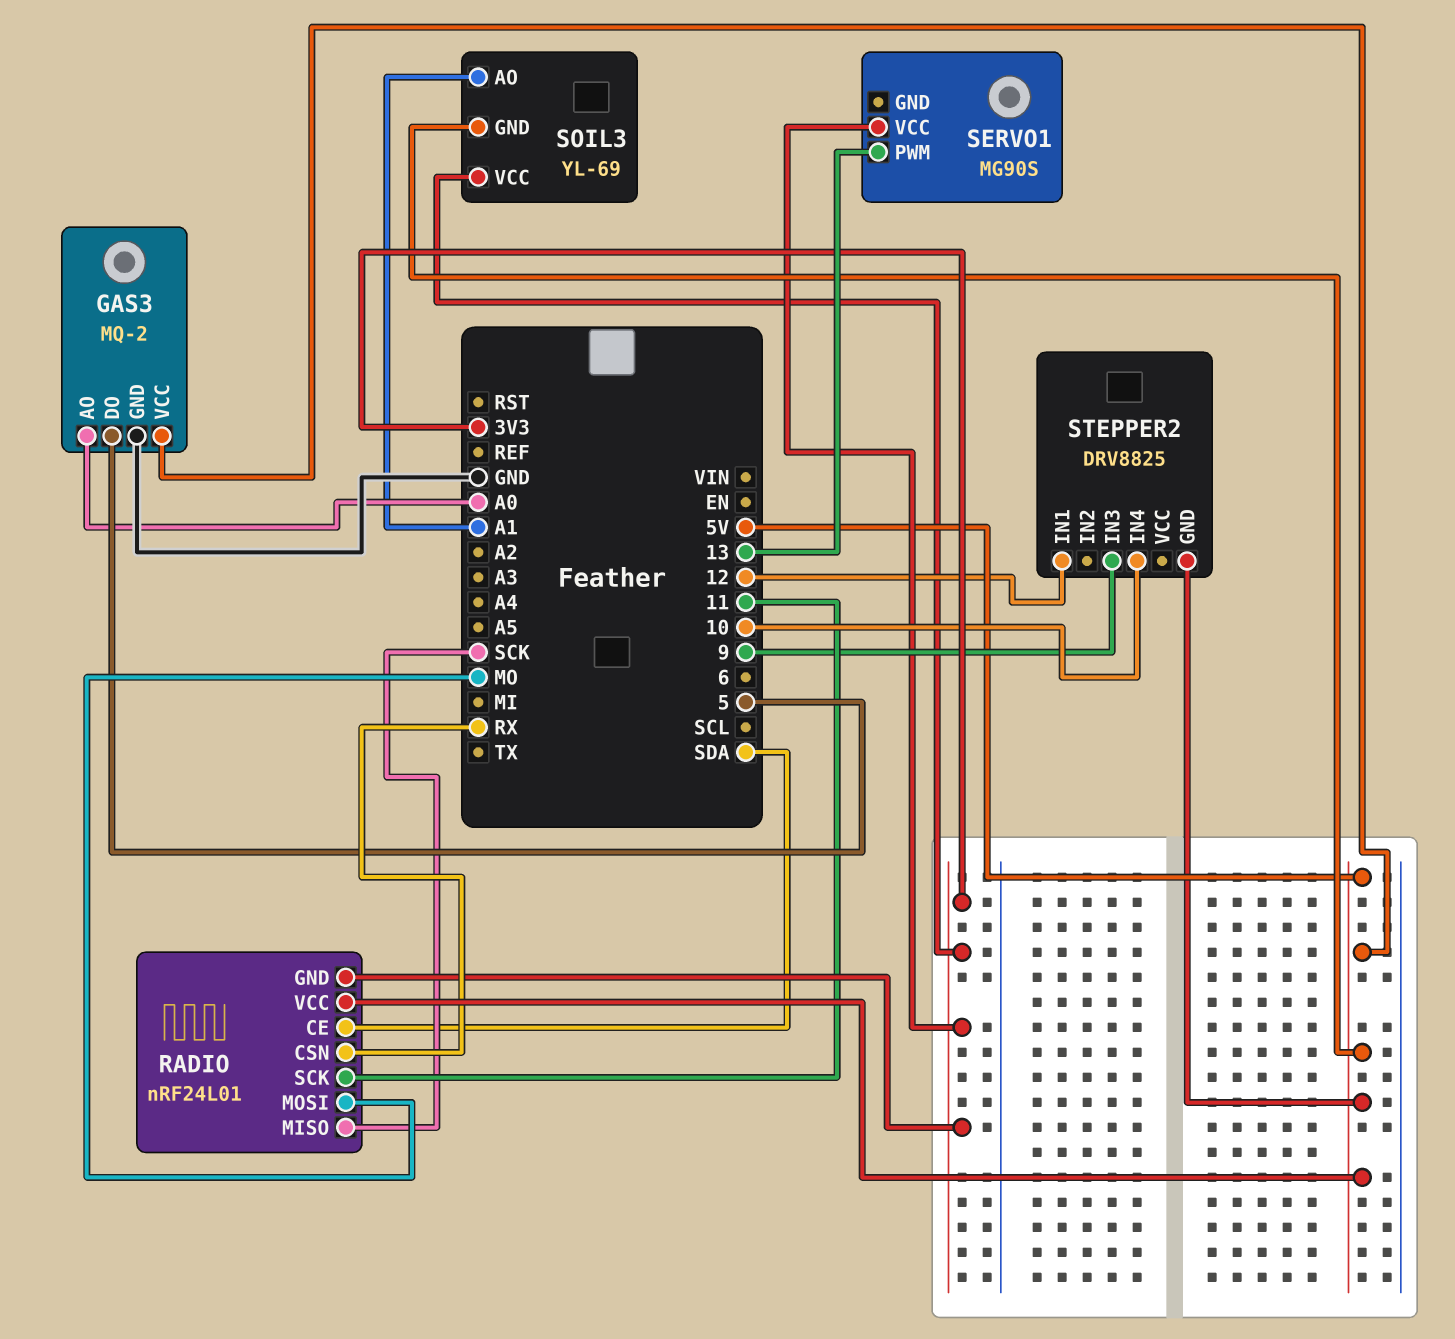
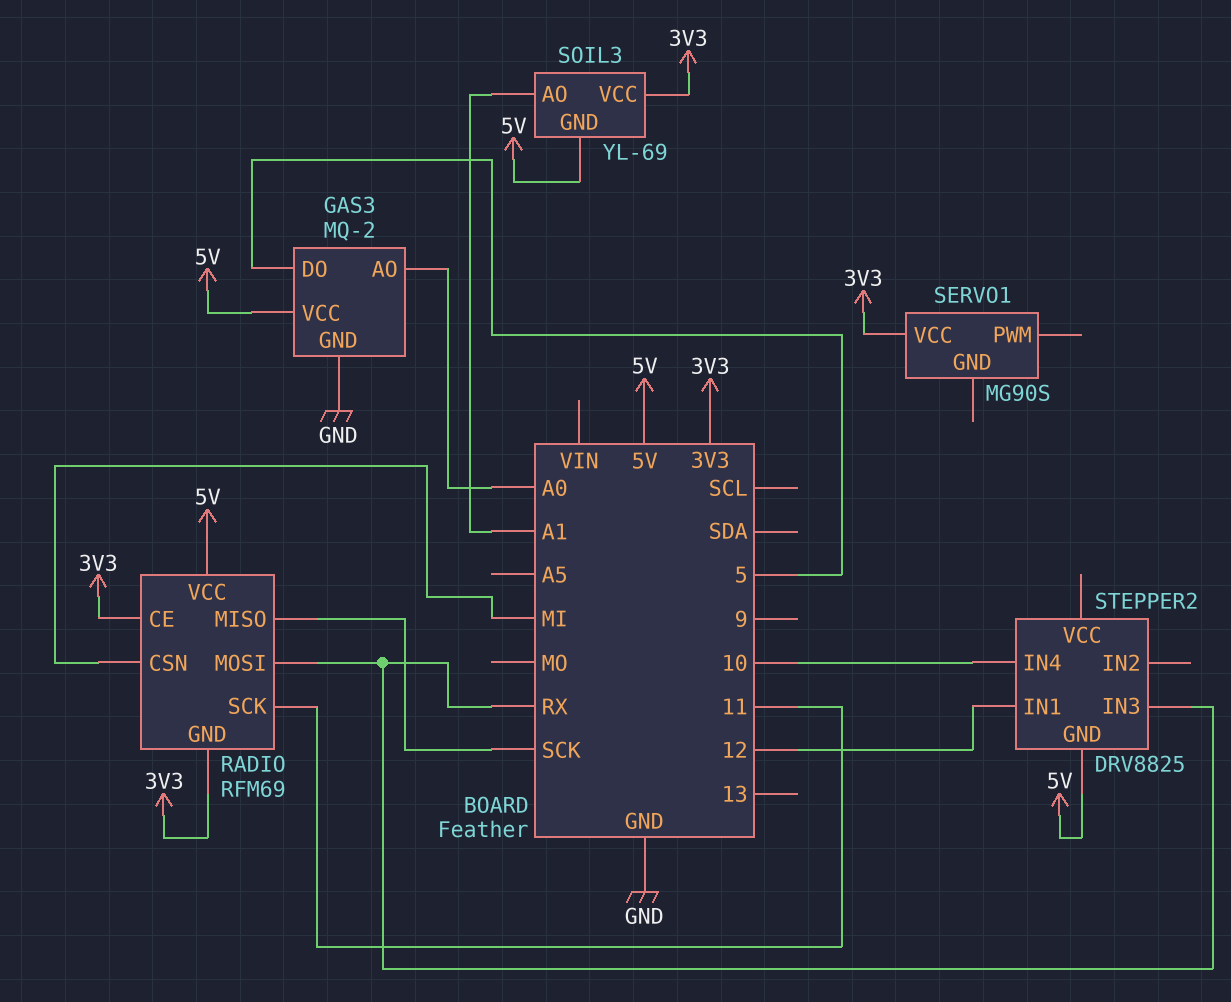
RADIO: nRF24L01 -> RFM69
RADIO pin CE: SDA -> 3V3
RADIO pin CSN: RX -> MI
RADIO pin MOSI: MO -> RX
SERVO1 pin PWM: 13 -> none
STEPPER2 pin IN3: 9 -> RX

